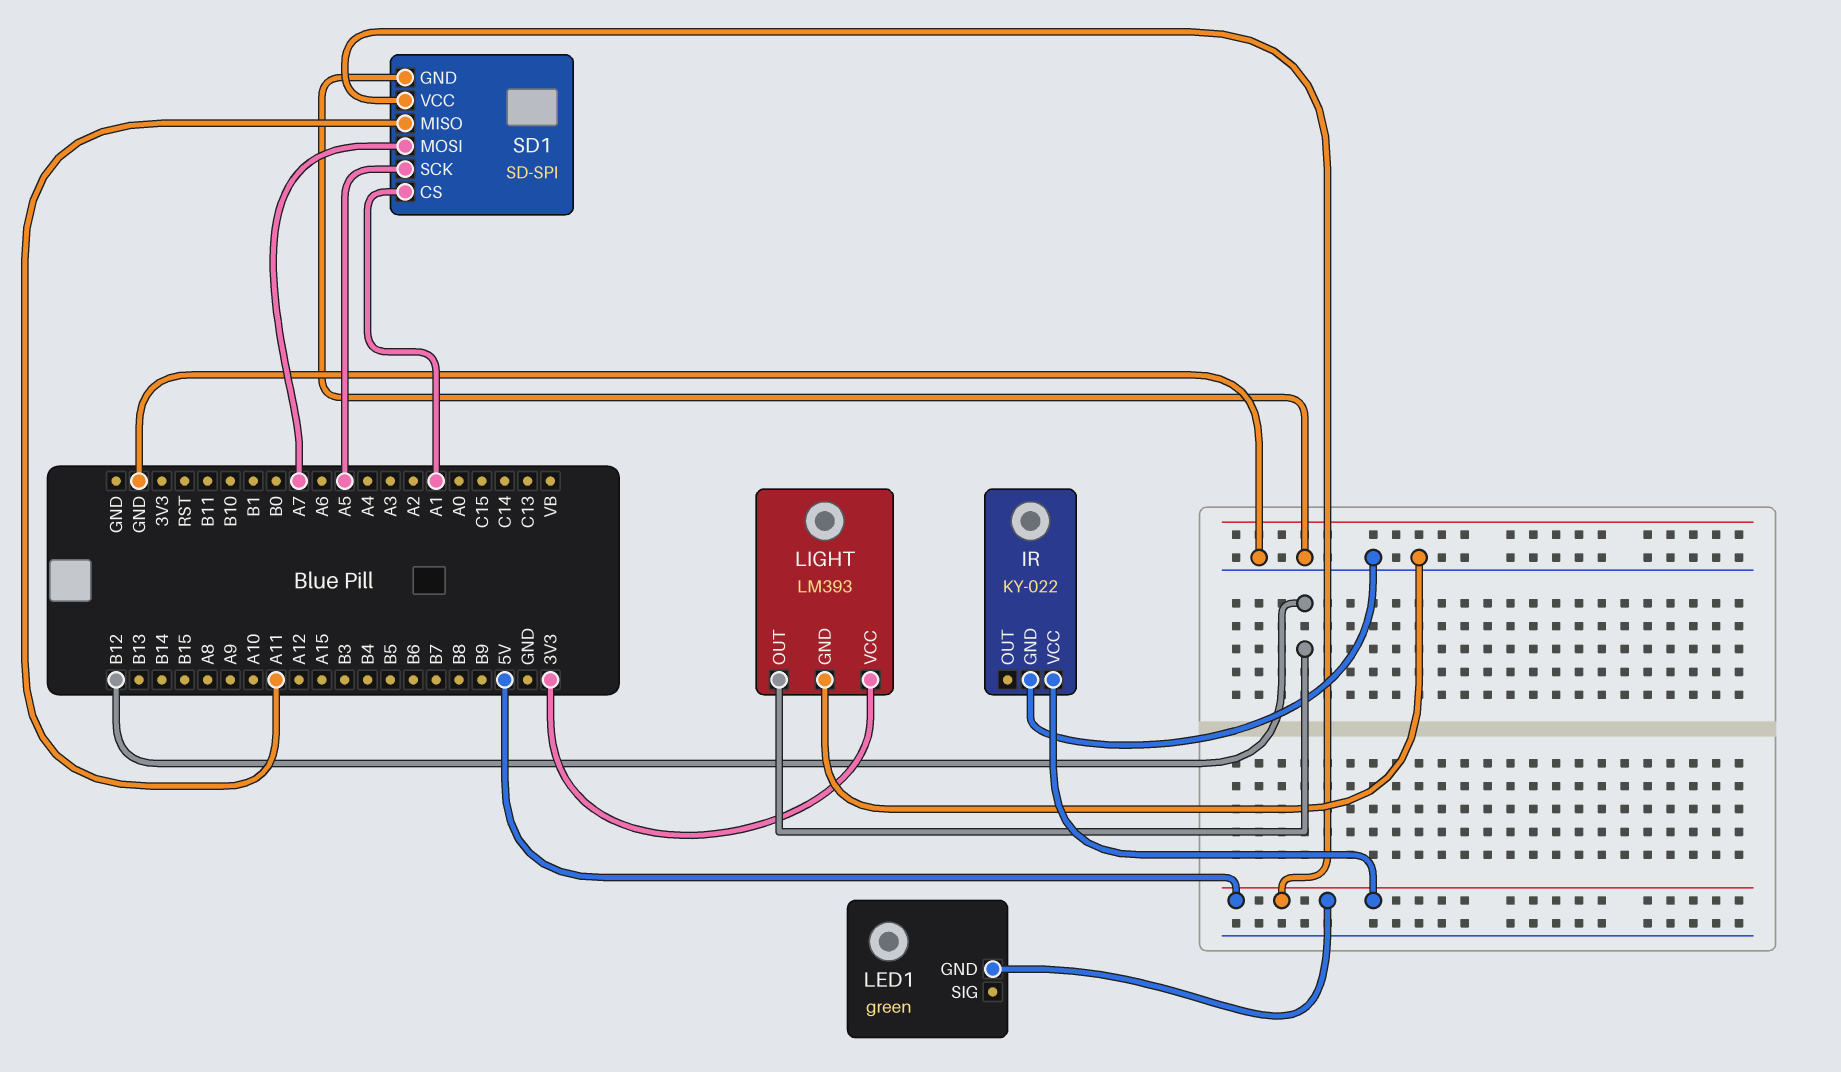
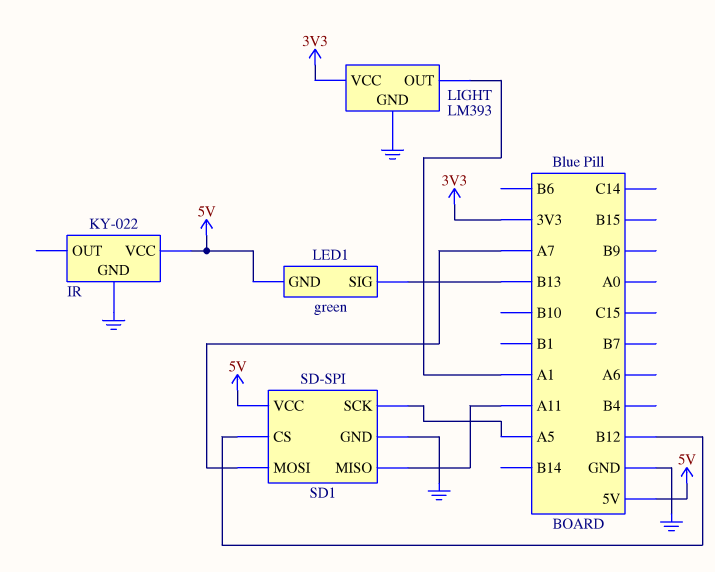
LED1 pin SIG: none -> B13
LIGHT pin OUT: B12 -> A1
SD1 pin CS: A1 -> B12

